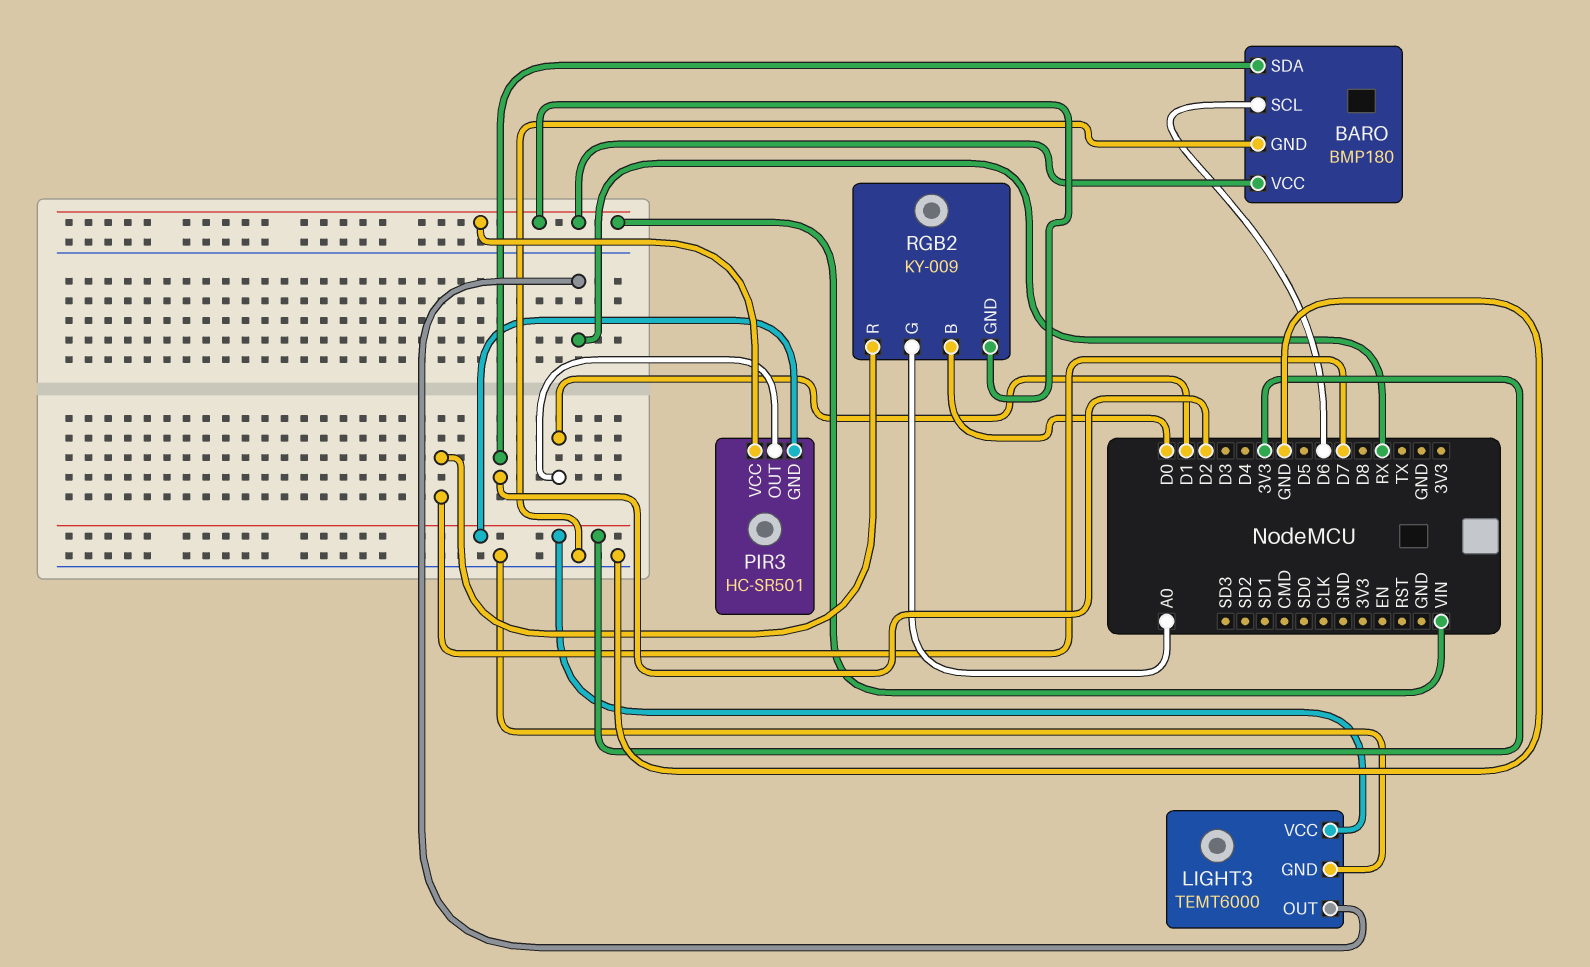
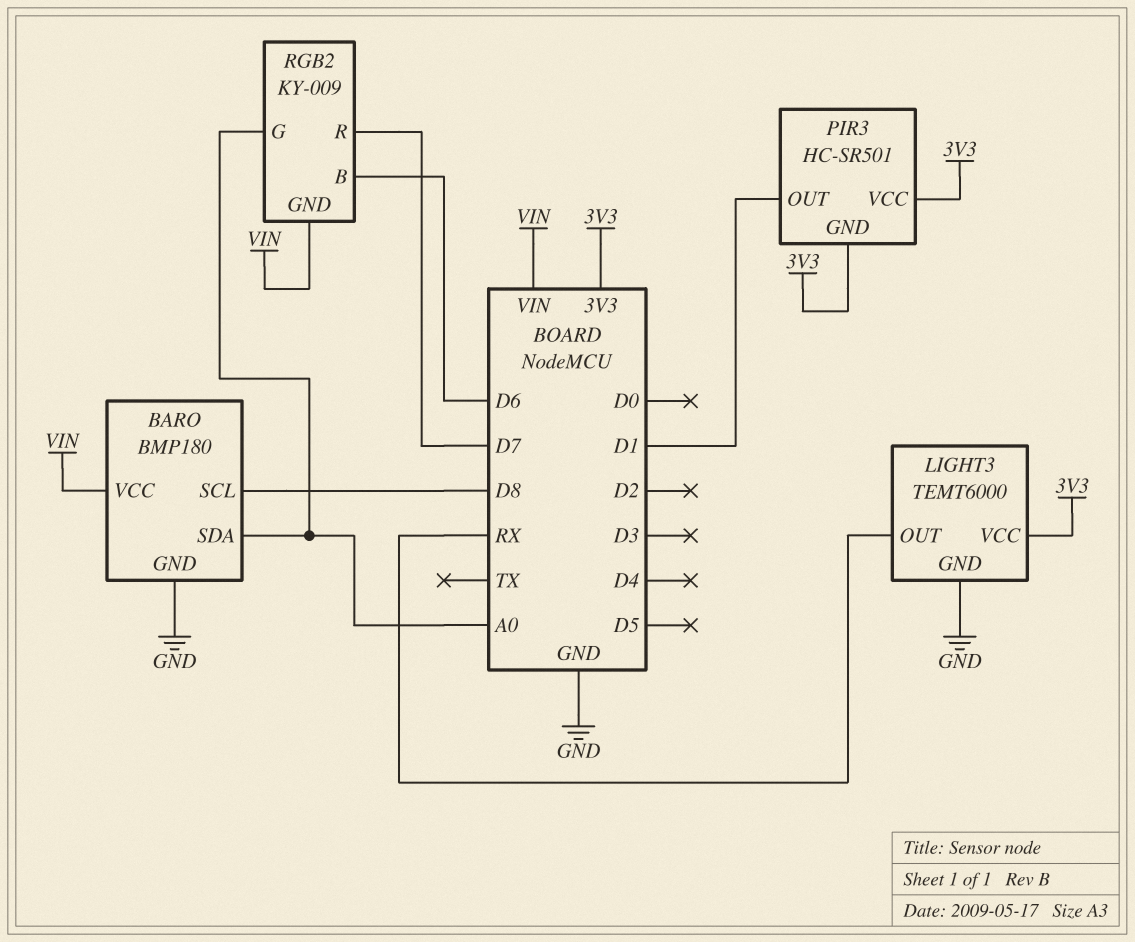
BARO pin SCL: D6 -> D8
BARO pin SDA: D2 -> A0
PIR3 pin VCC: VIN -> 3V3
RGB2 pin B: D0 -> D6

